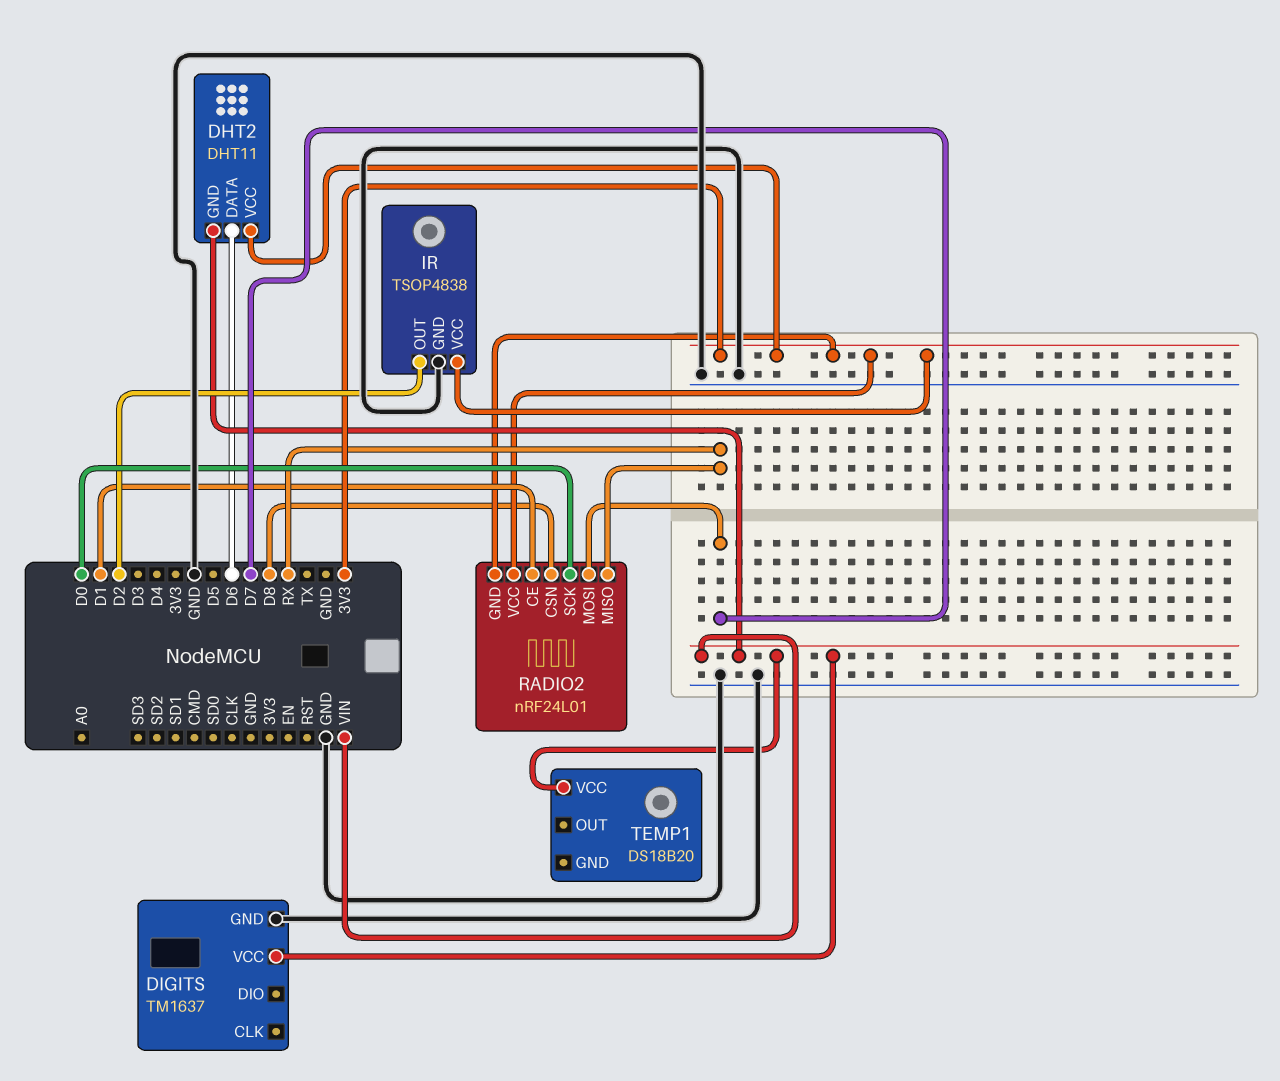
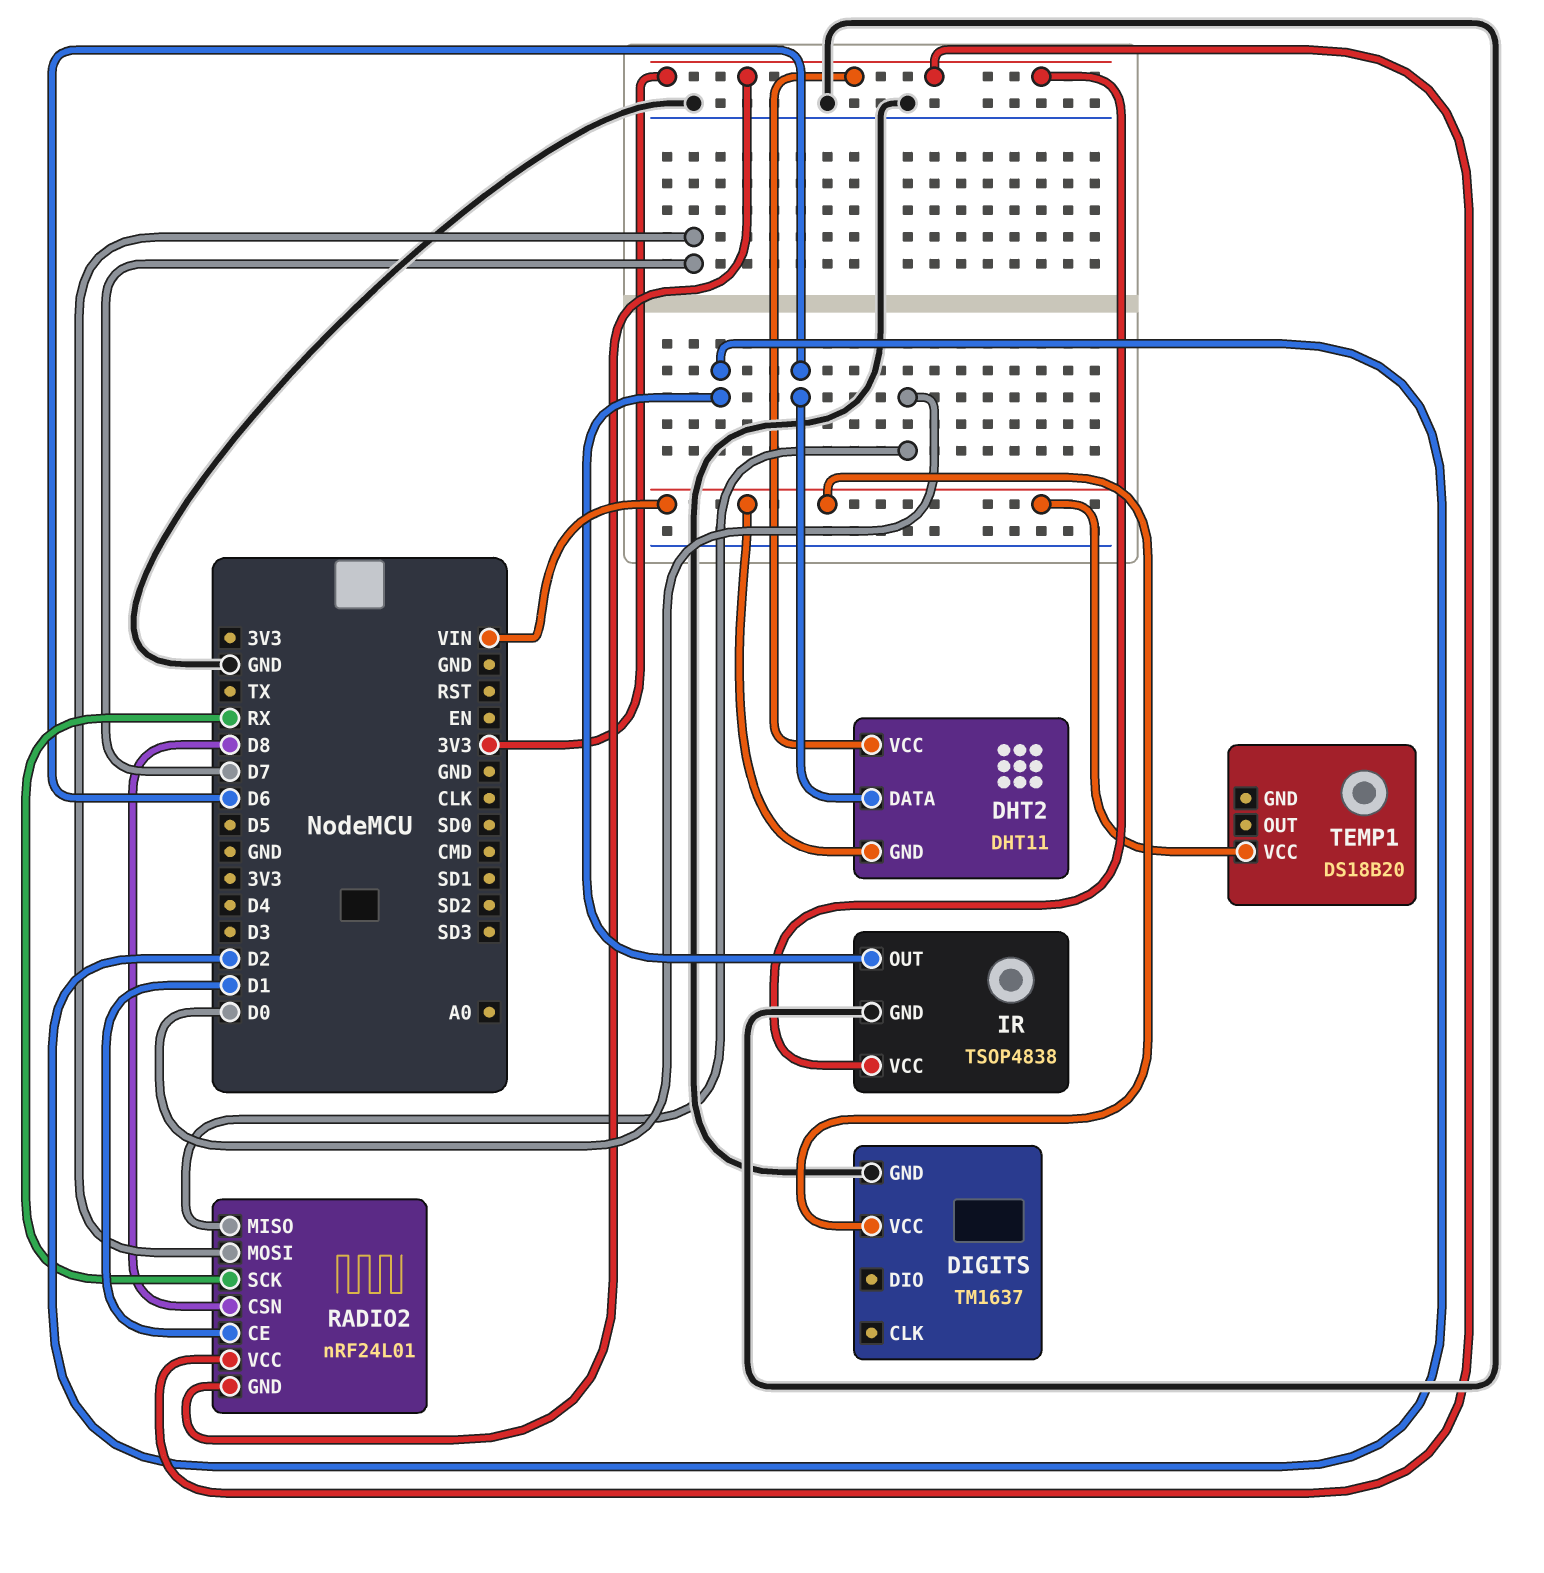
RADIO2 pin MISO: RX -> D0
RADIO2 pin SCK: D0 -> RX

